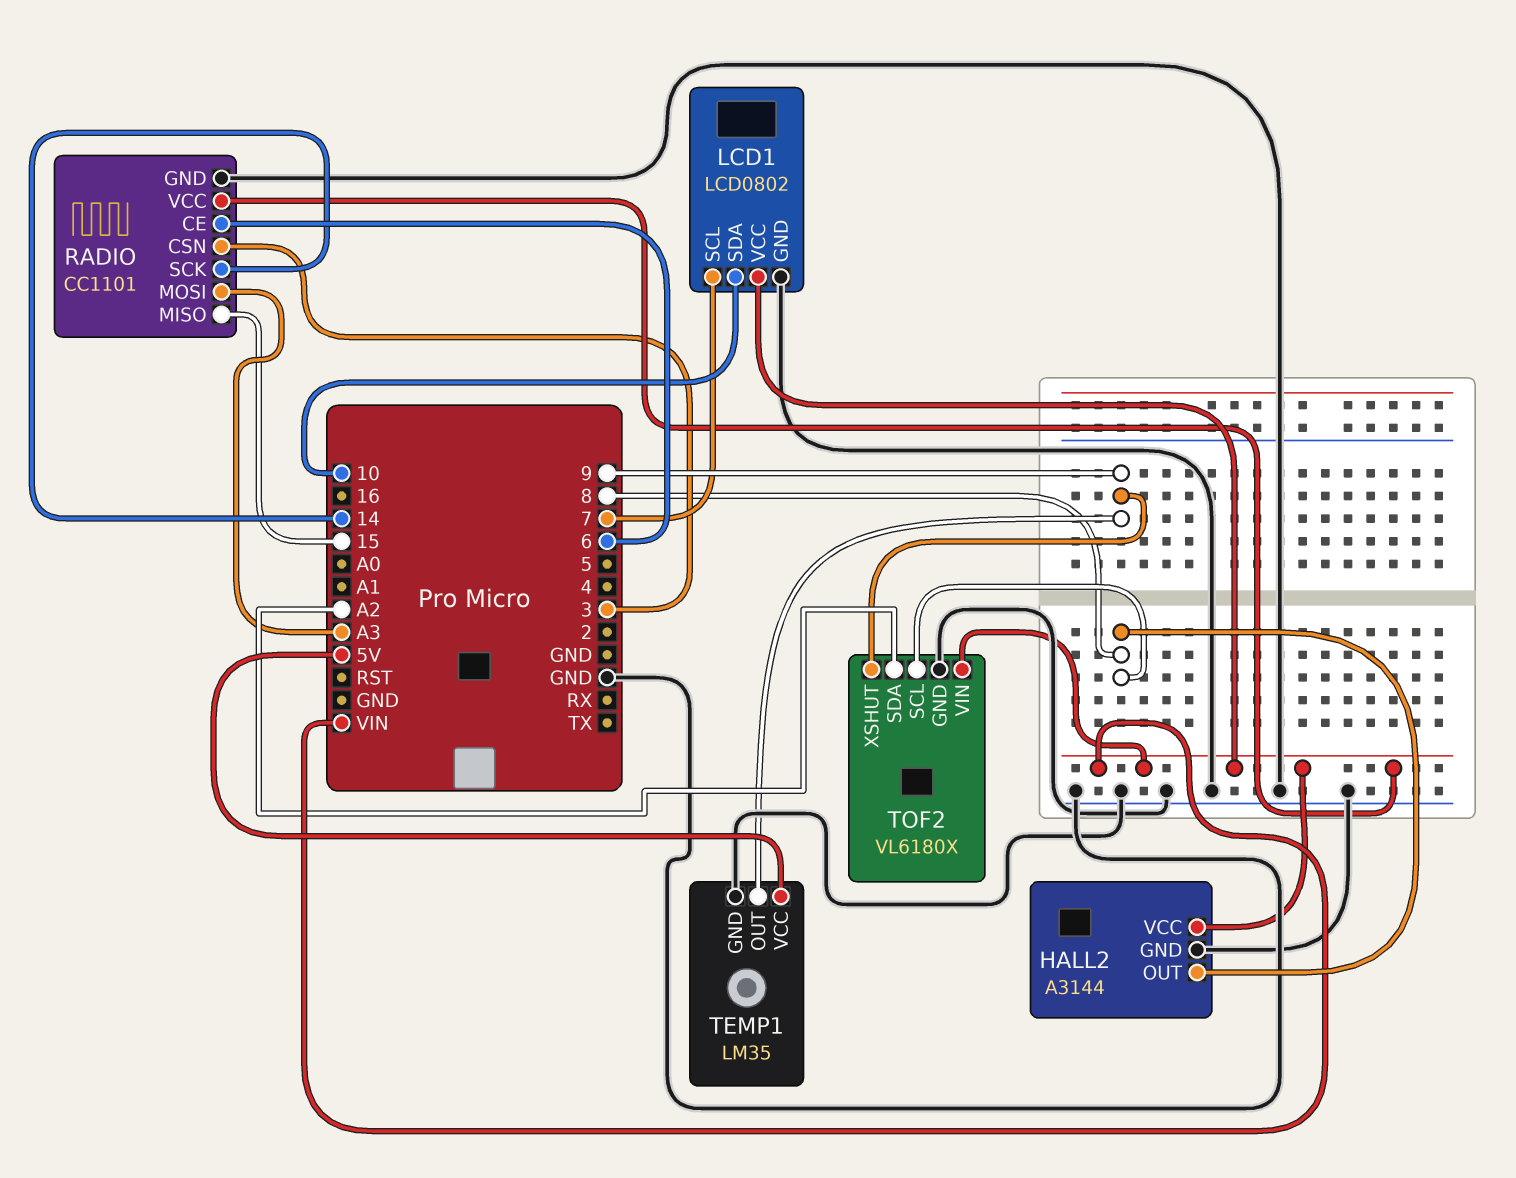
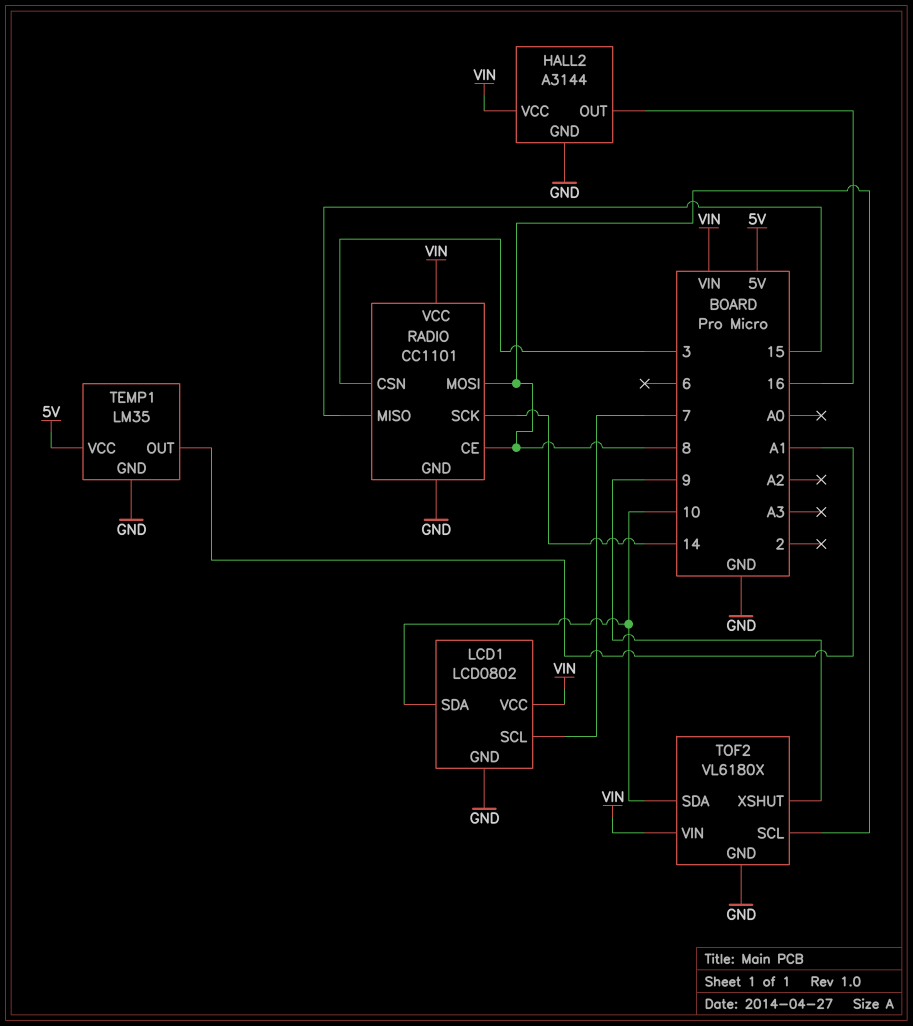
HALL2 pin OUT: 8 -> 16
RADIO pin CE: 6 -> 8
RADIO pin MOSI: A3 -> 8
TEMP1 pin OUT: 9 -> A1
TOF2 pin SDA: A2 -> 10

